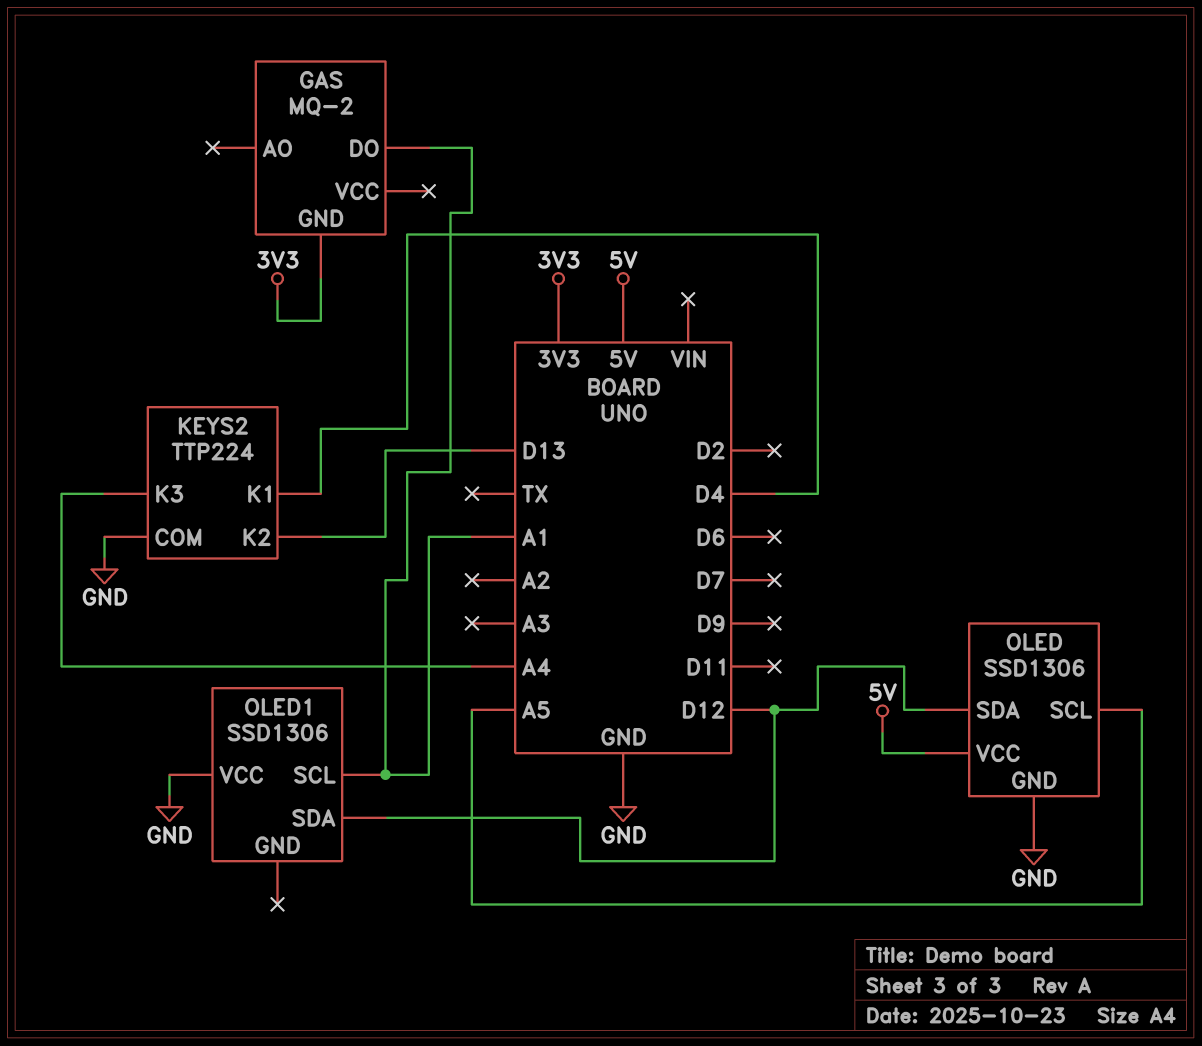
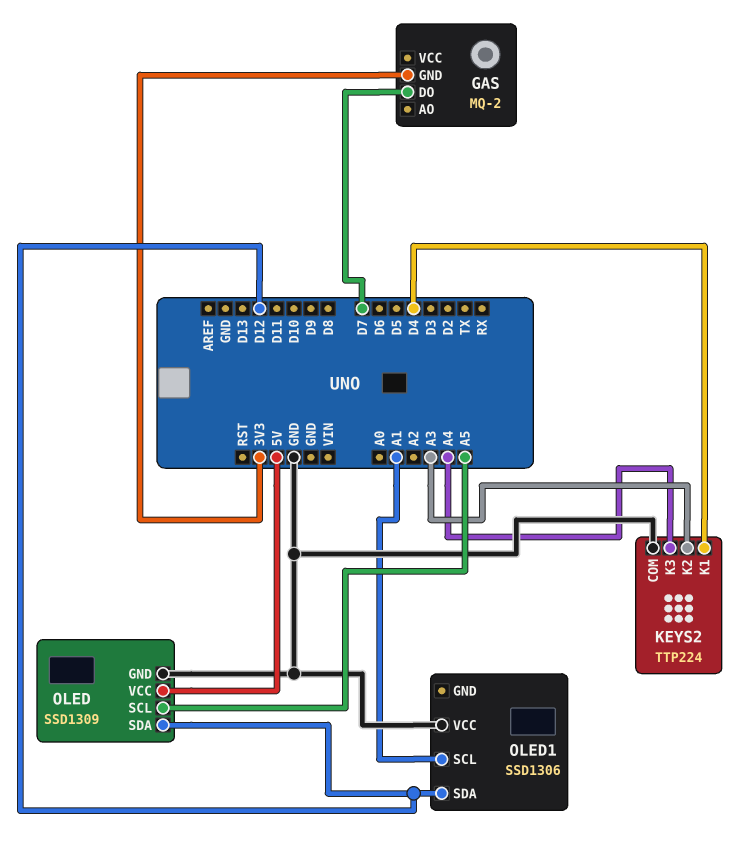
GAS pin DO: A1 -> D7
KEYS2 pin K2: D13 -> A3
OLED: SSD1306 -> SSD1309

